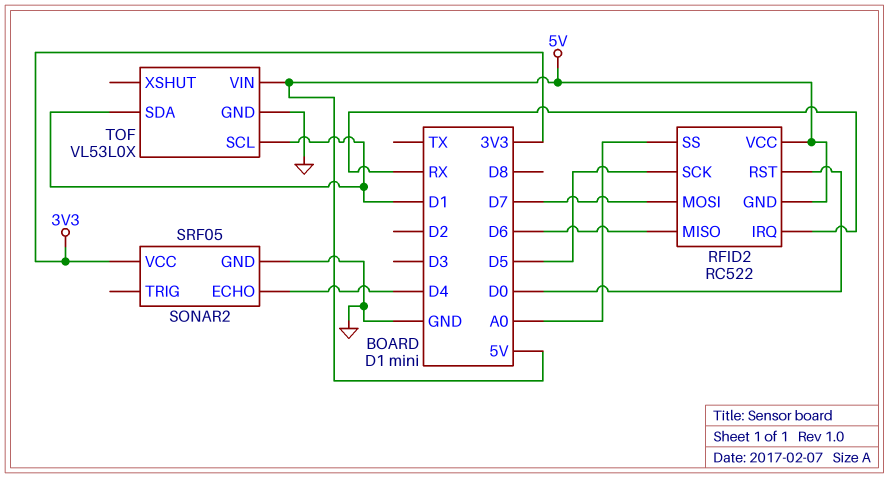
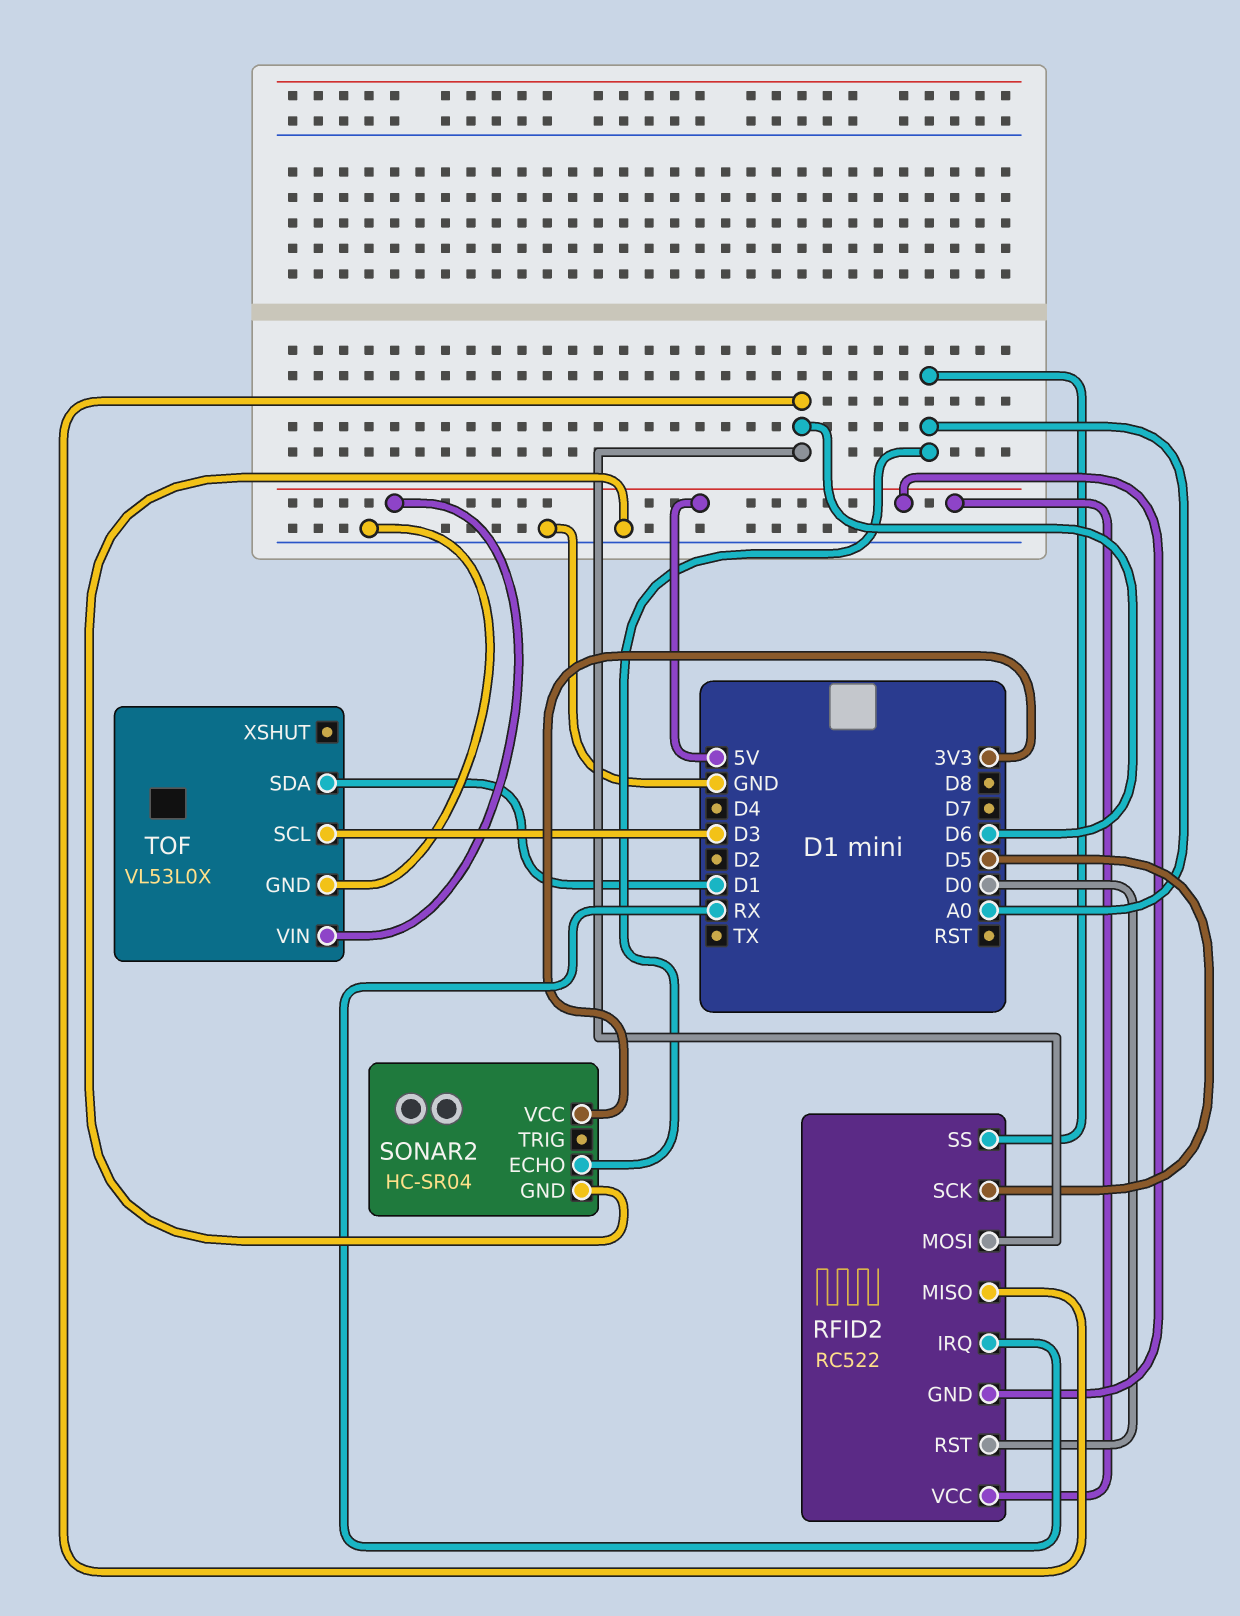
RFID2 pin MOSI: D7 -> D6
SONAR2: SRF05 -> HC-SR04
SONAR2 pin ECHO: D4 -> A0
TOF pin SCL: D1 -> D3

